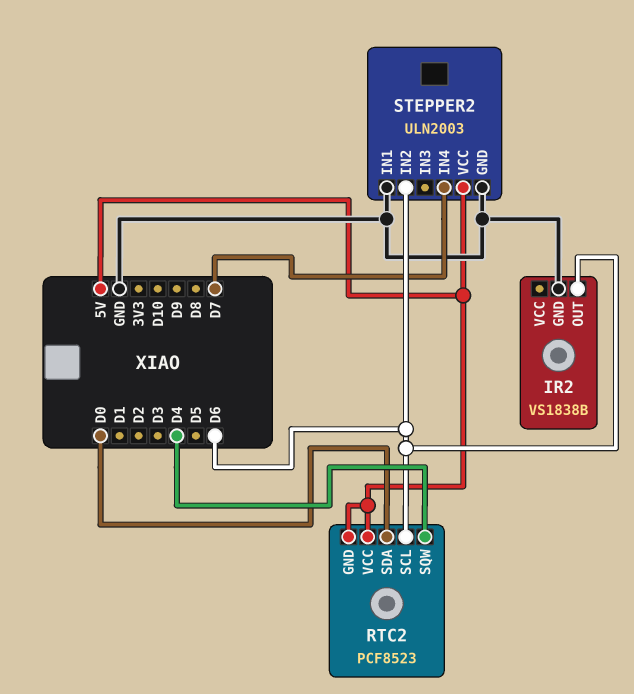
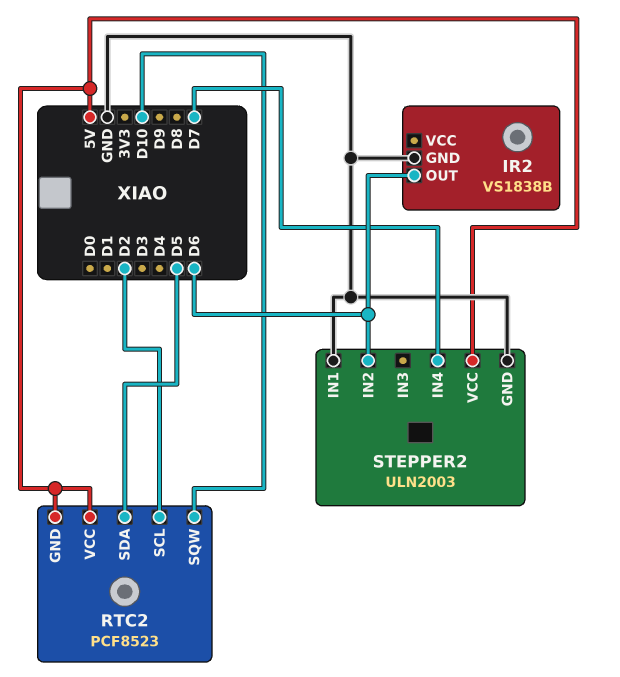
RTC2 pin SCL: D6 -> D2
RTC2 pin SDA: D0 -> D5
RTC2 pin SQW: D4 -> D10

